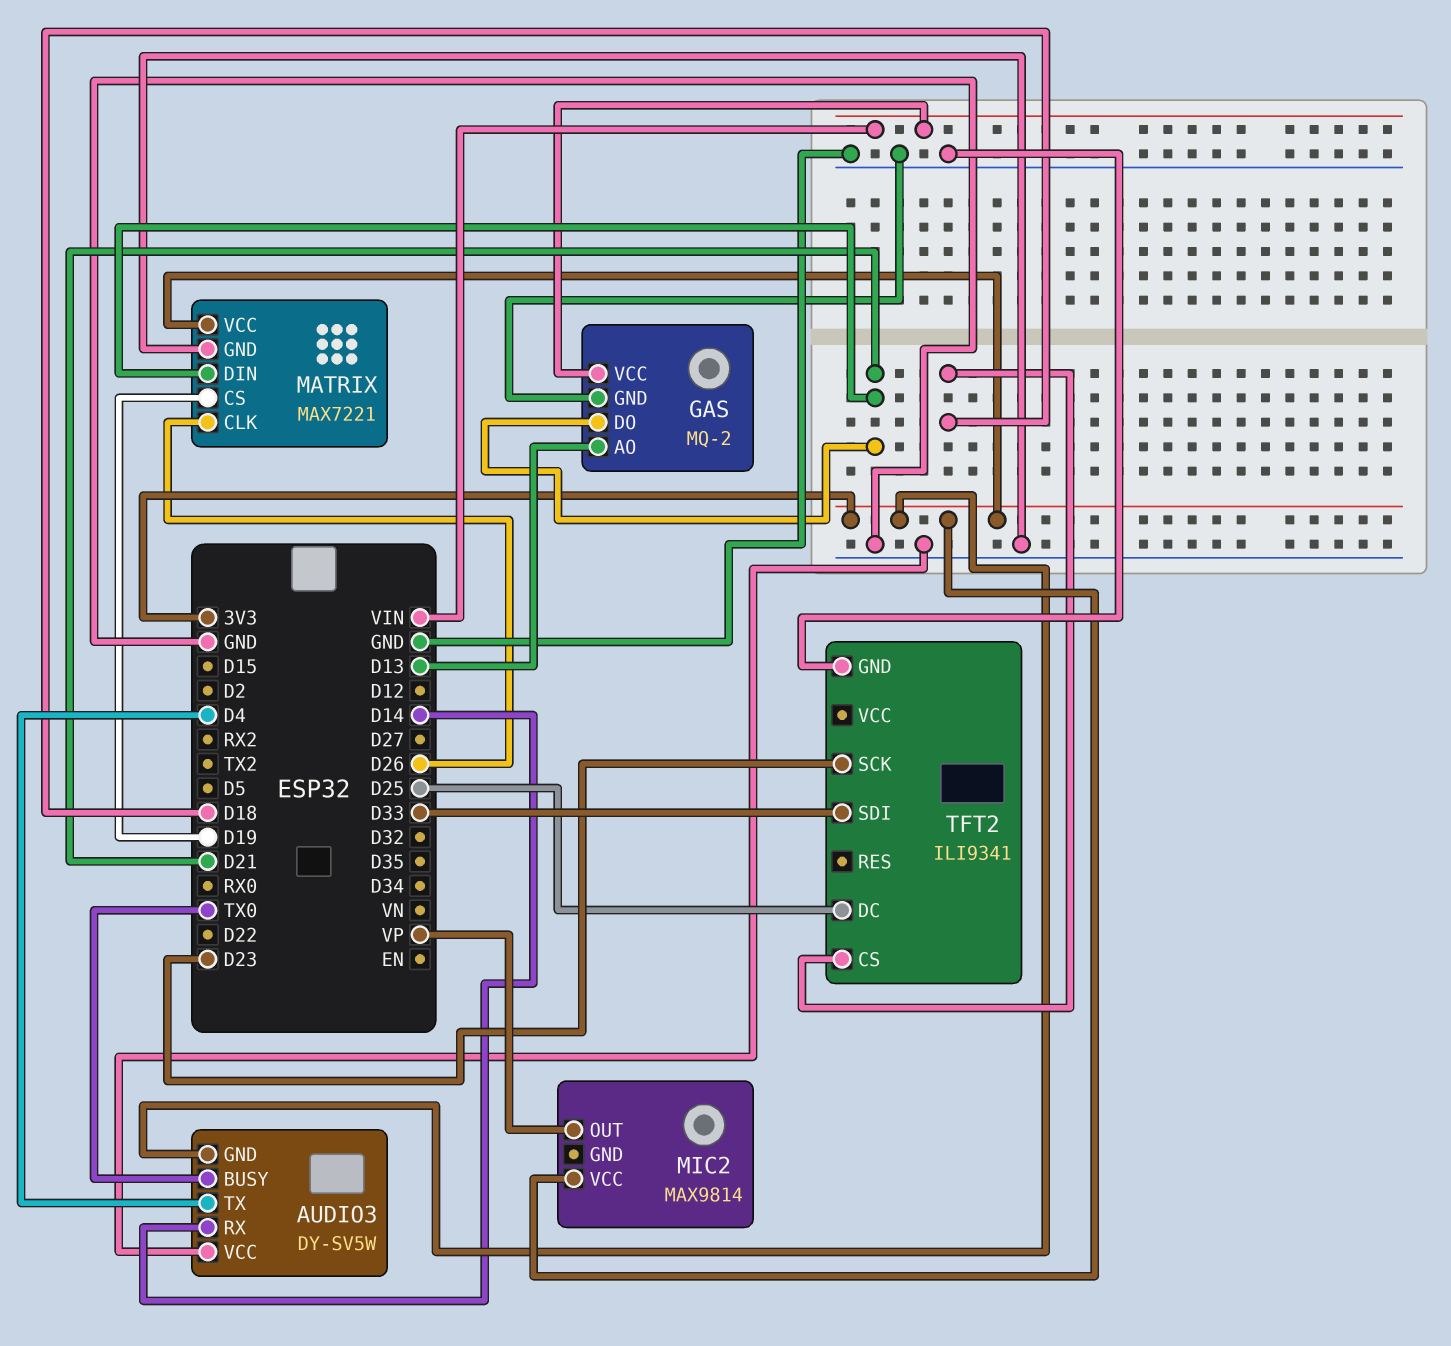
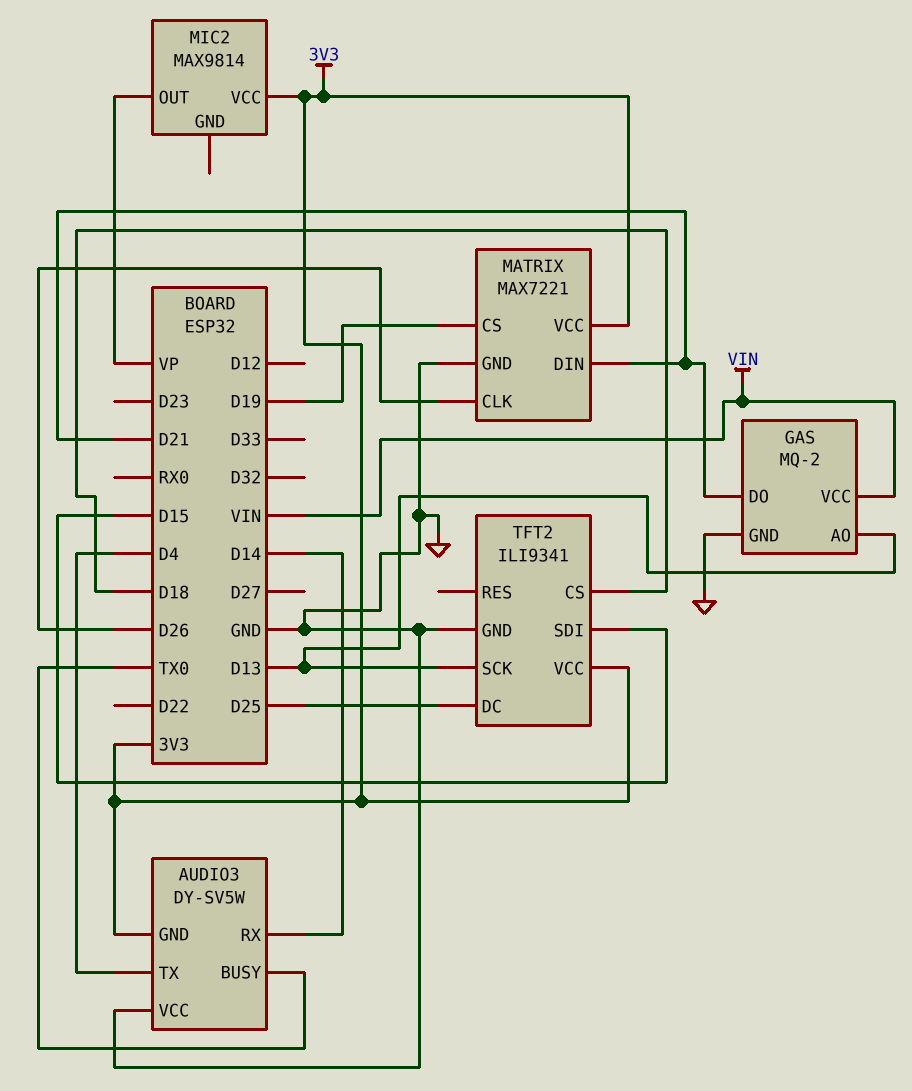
TFT2 pin SCK: D23 -> D13
TFT2 pin SDI: D33 -> D15
TFT2 pin VCC: none -> 3V3

